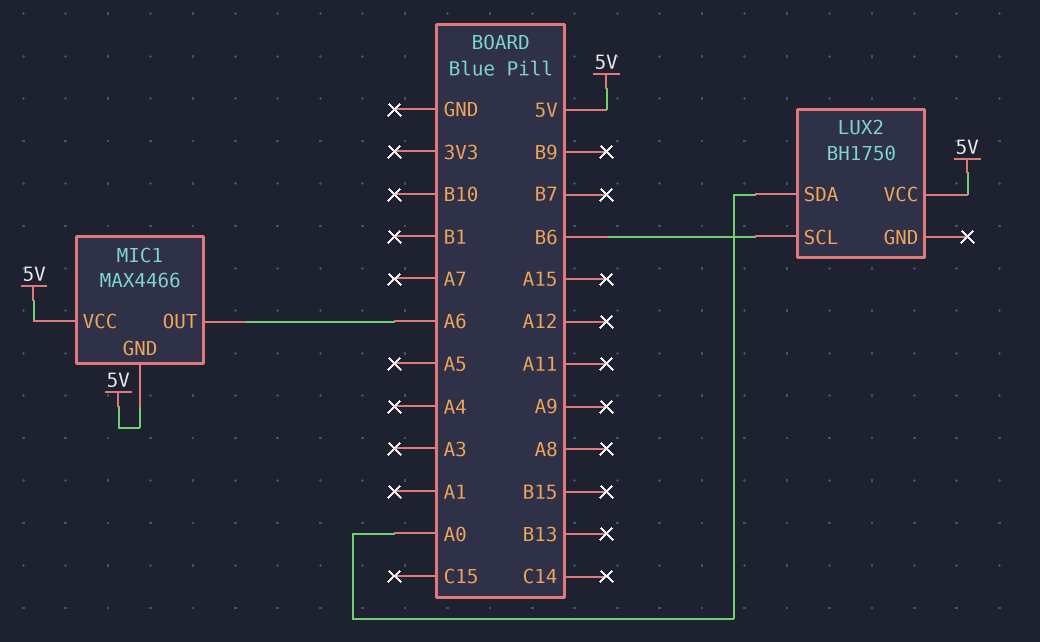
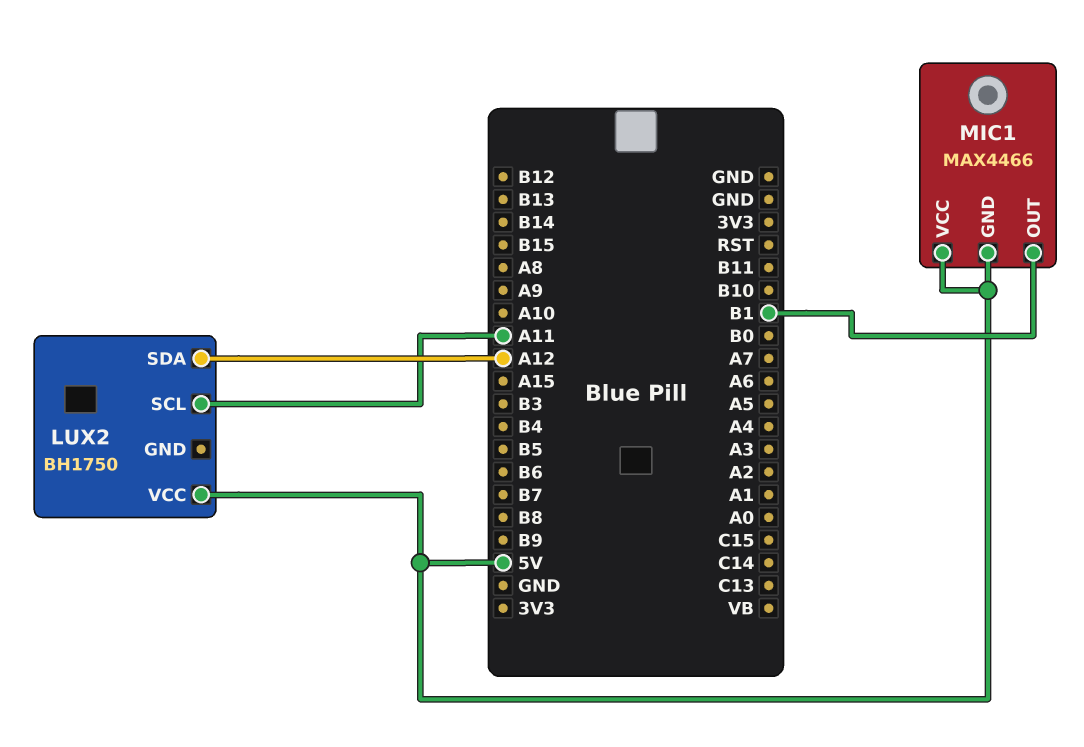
LUX2 pin SCL: B6 -> A11
LUX2 pin SDA: A0 -> A12
MIC1 pin OUT: A6 -> B1

